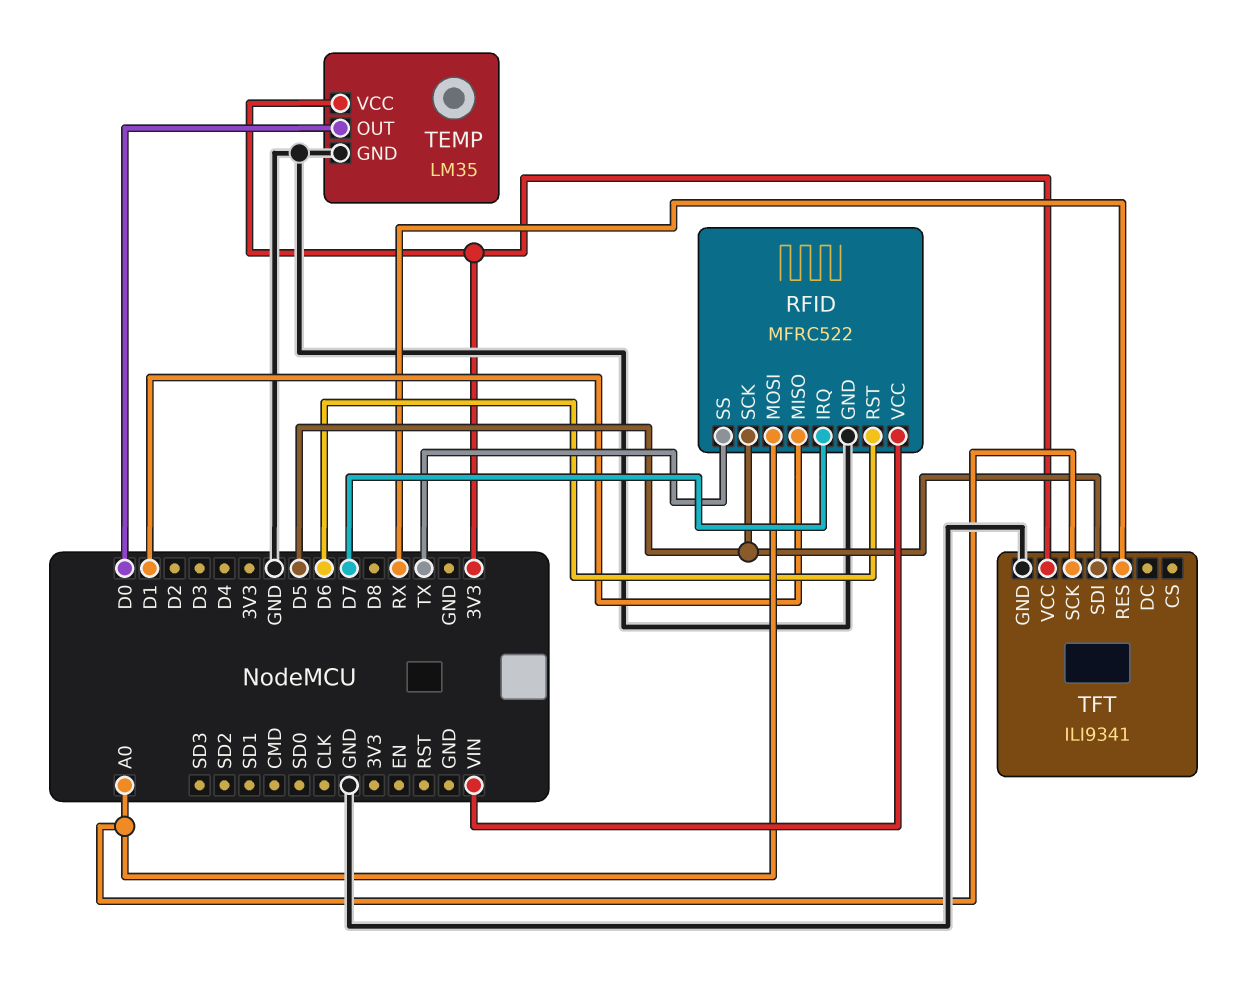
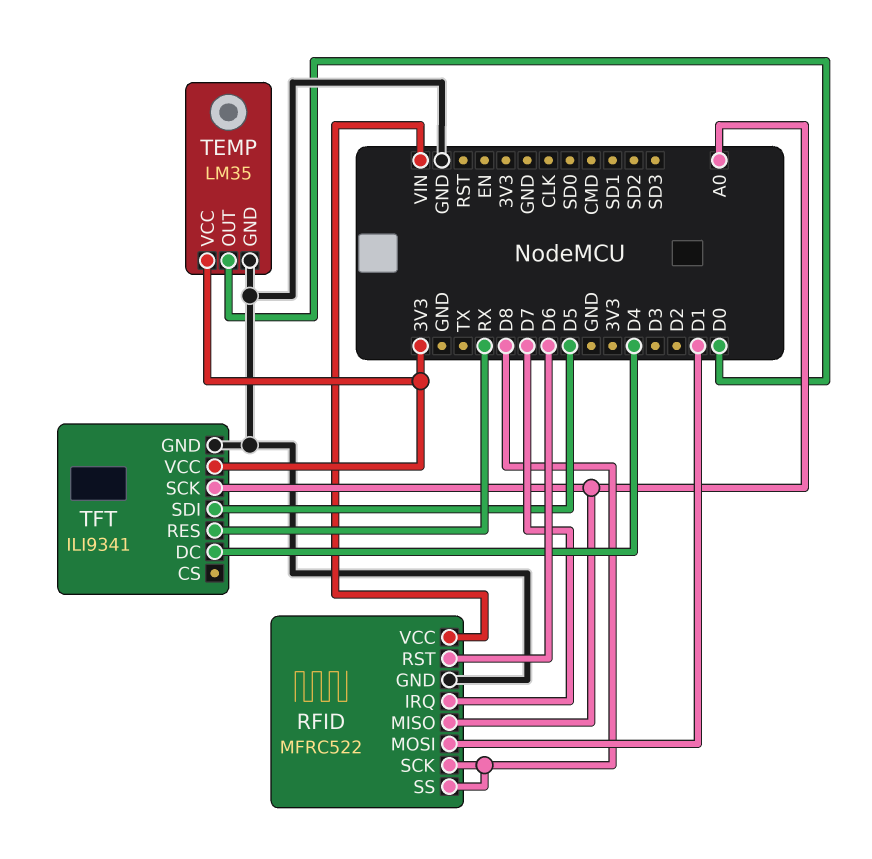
RFID pin MISO: D1 -> A0
RFID pin MOSI: A0 -> D1
RFID pin SCK: D5 -> D8
RFID pin SS: TX -> D8
TFT pin DC: none -> D4

